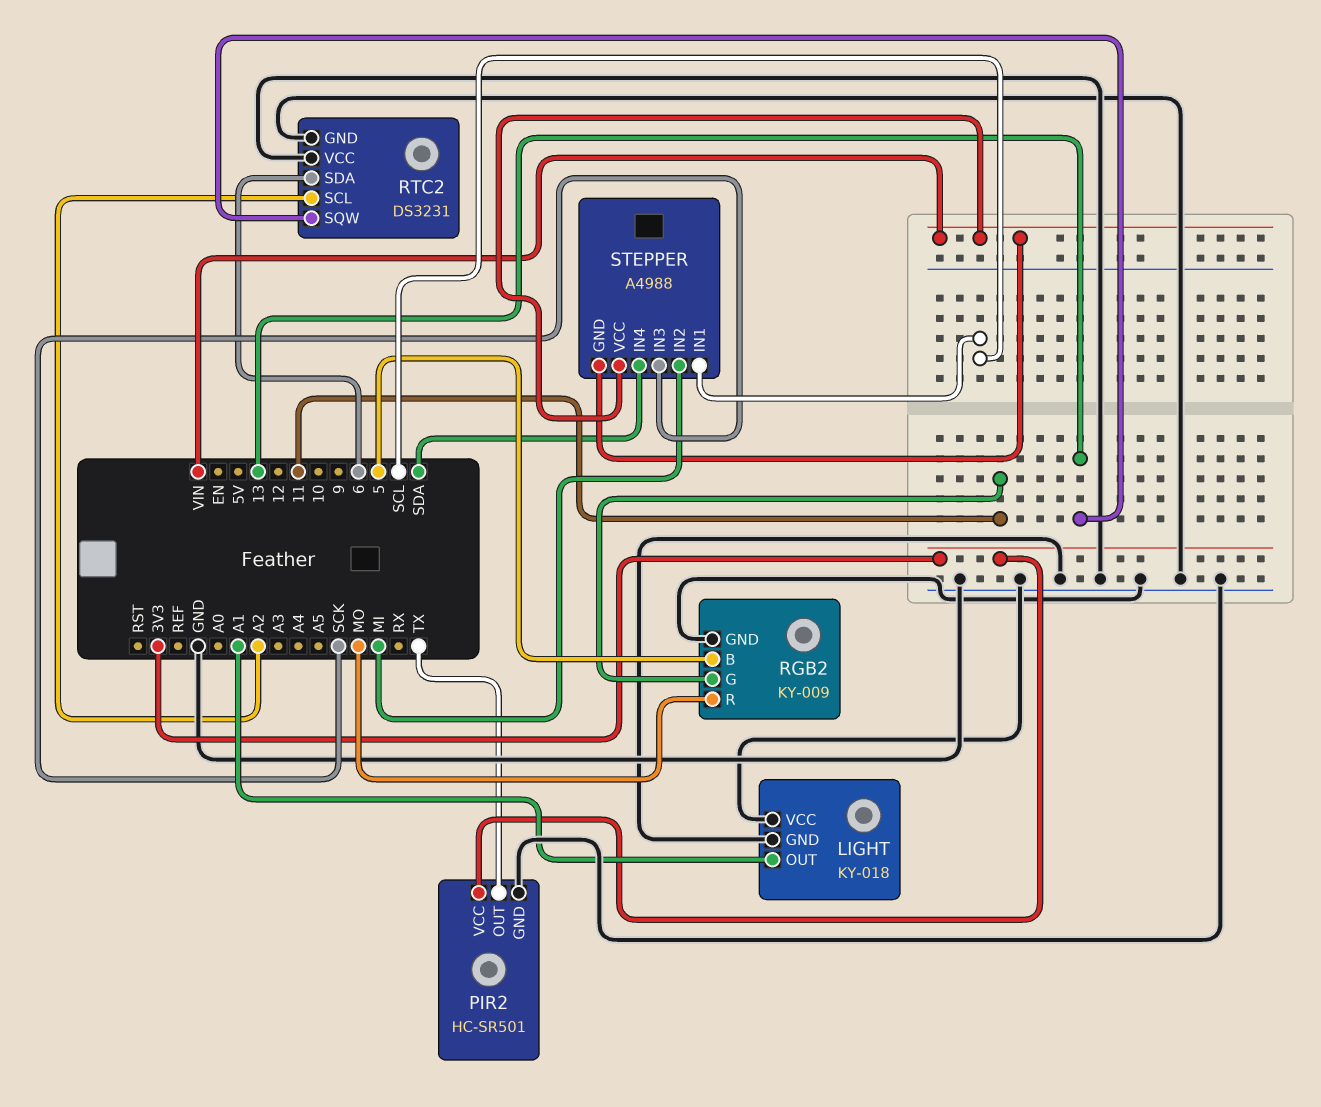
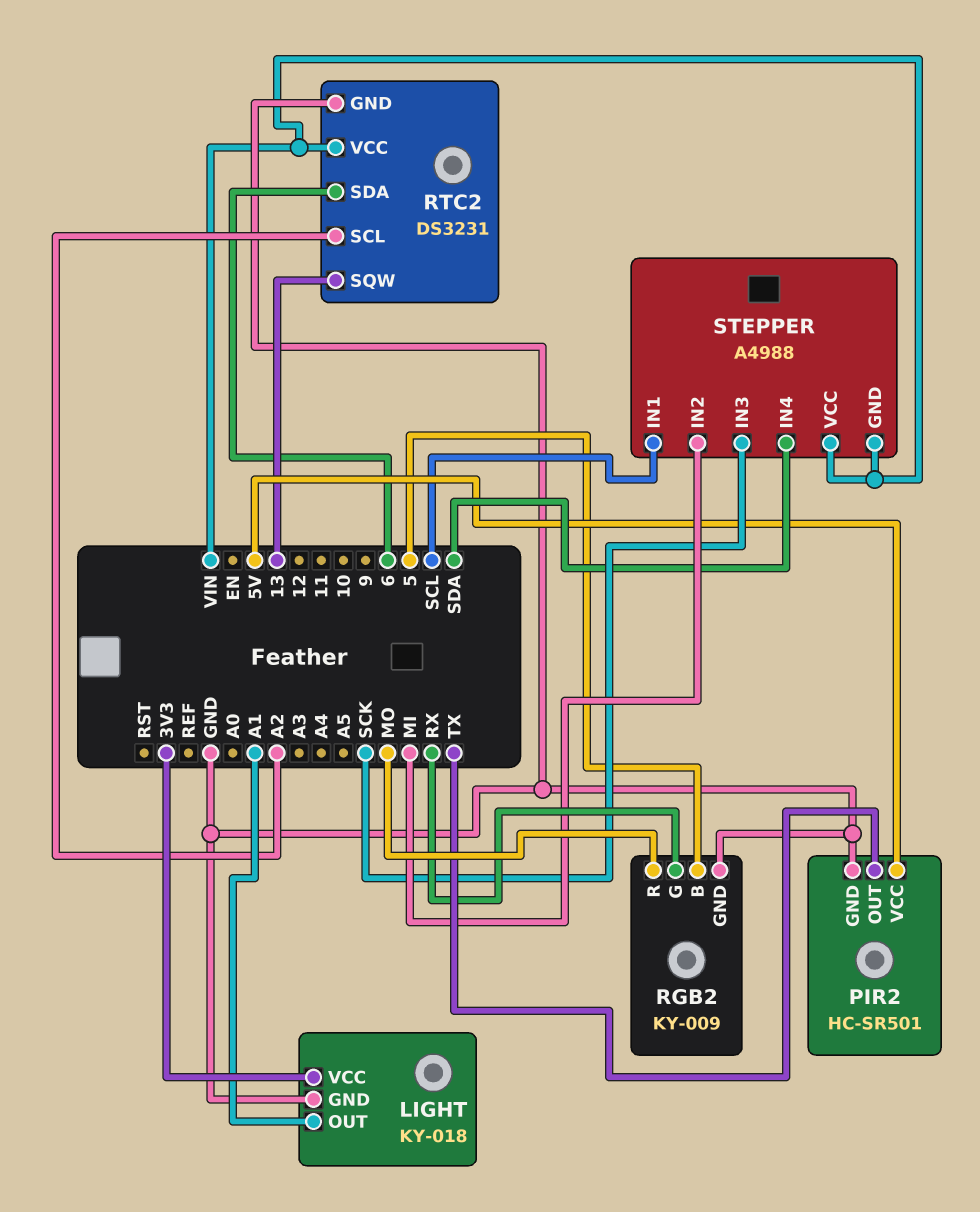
LIGHT pin VCC: GND -> 3V3
PIR2 pin VCC: 3V3 -> 5V
RGB2 pin G: 11 -> RX
RTC2 pin VCC: GND -> VIN

